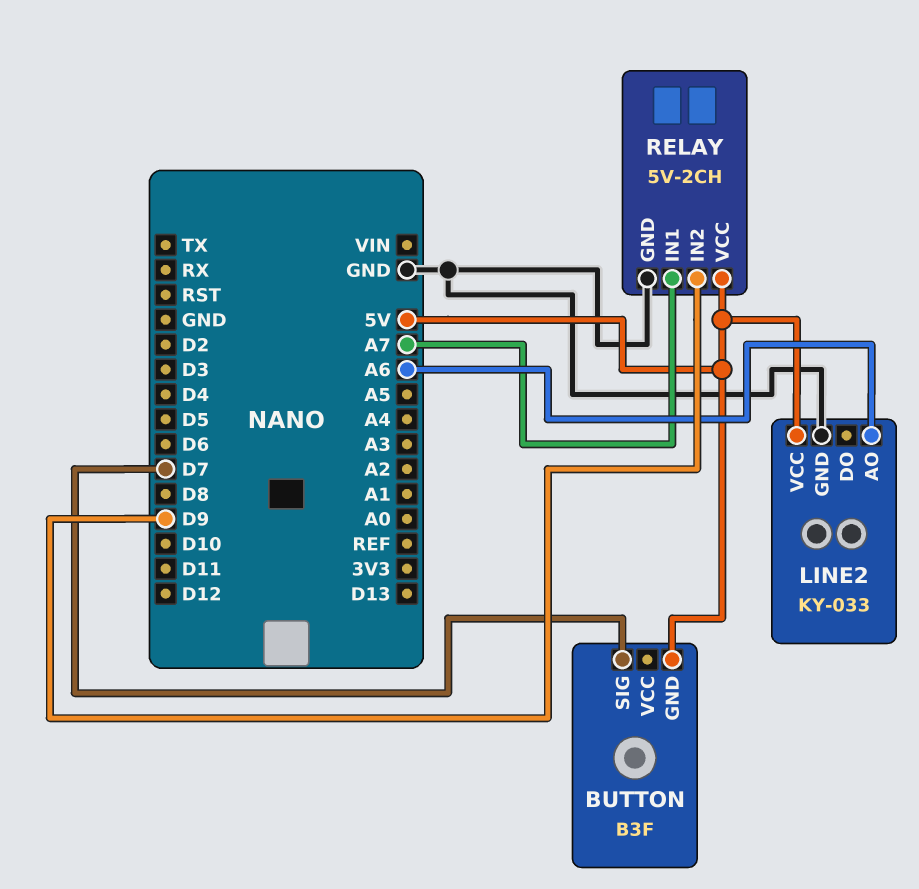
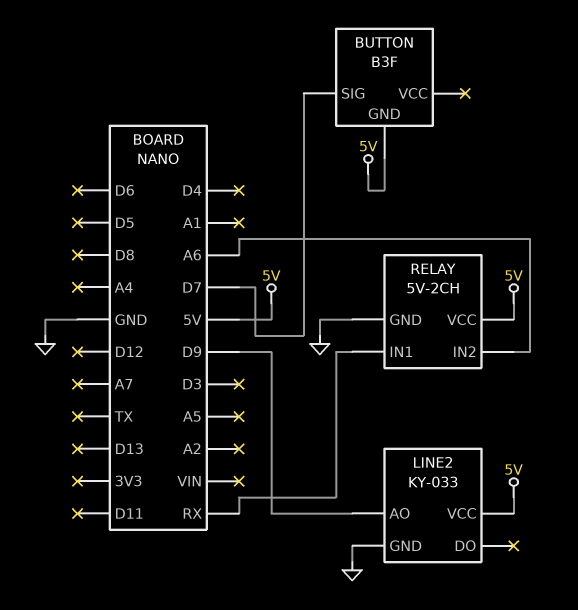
LINE2 pin AO: A6 -> D9
RELAY pin IN1: A7 -> RX
RELAY pin IN2: D9 -> A6

